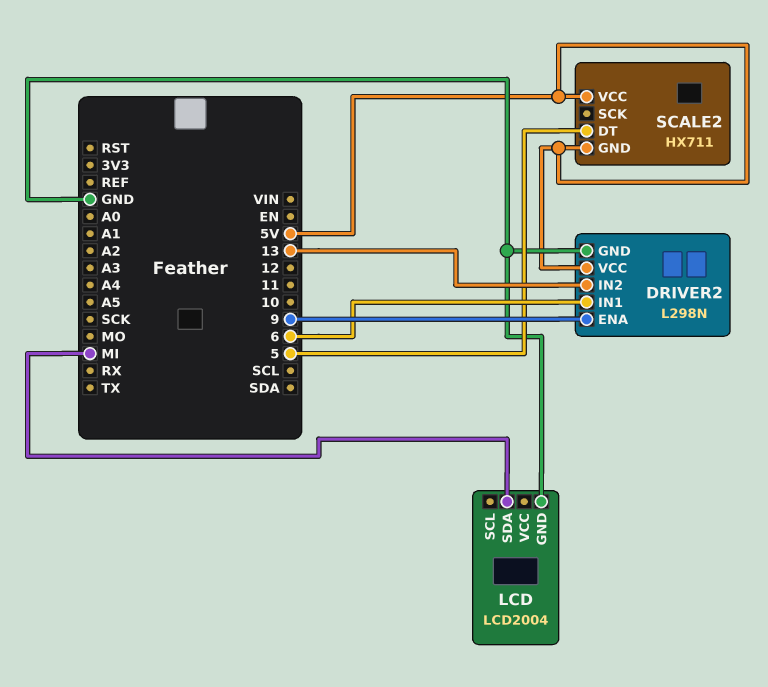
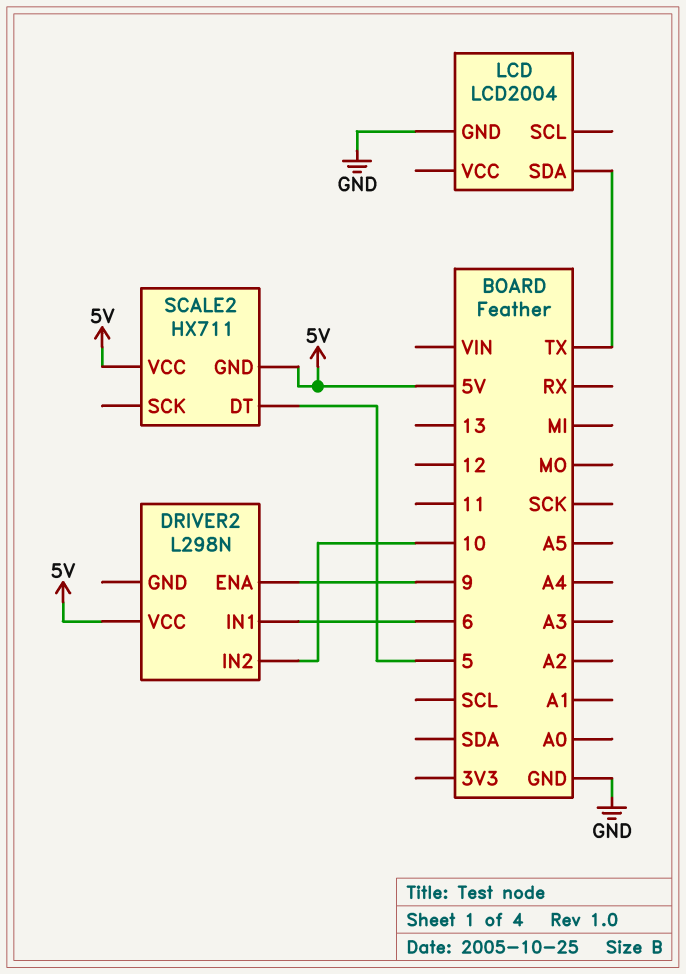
DRIVER2 pin GND: GND -> none
DRIVER2 pin IN2: 13 -> 10
LCD pin SDA: MI -> TX

